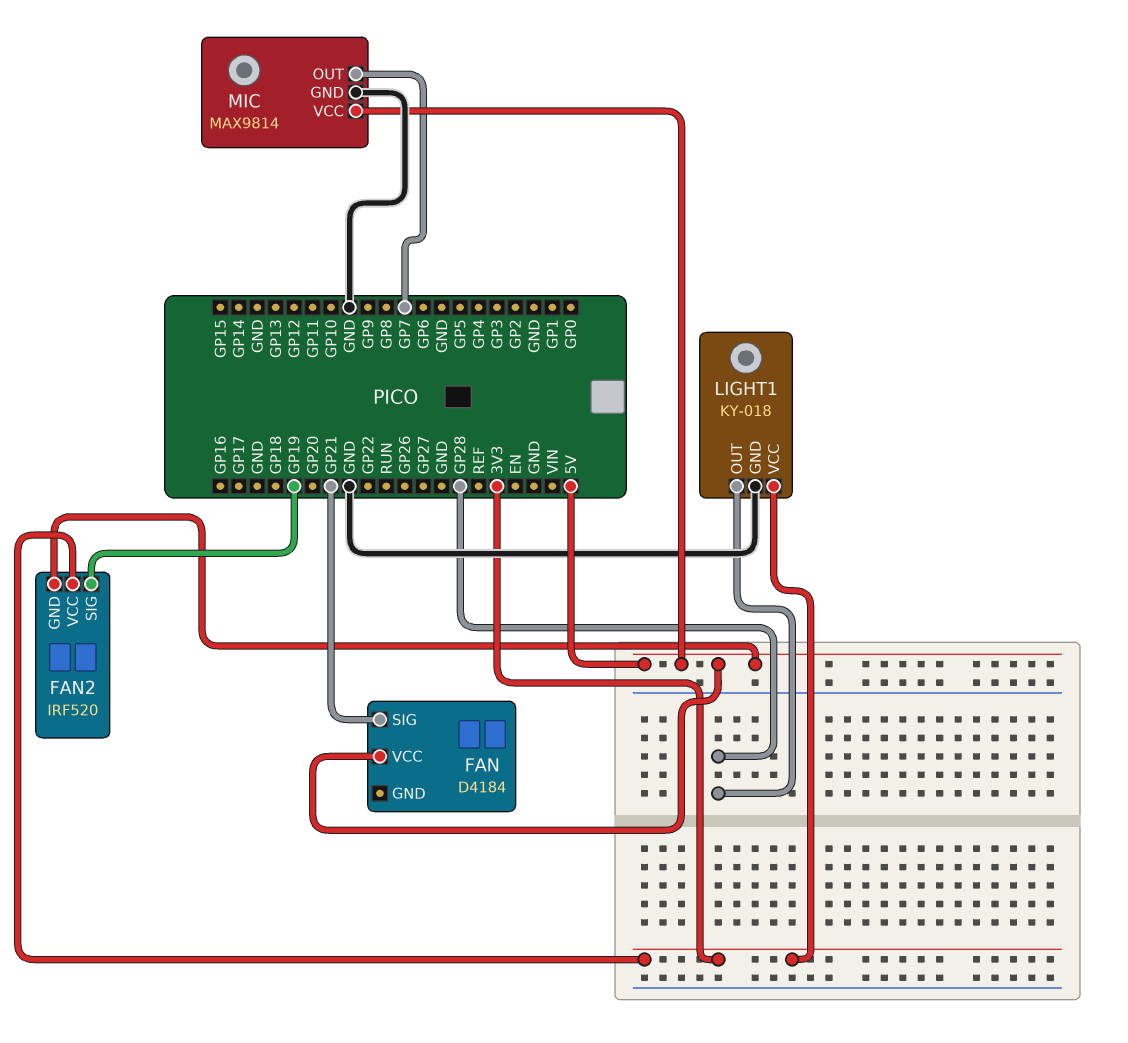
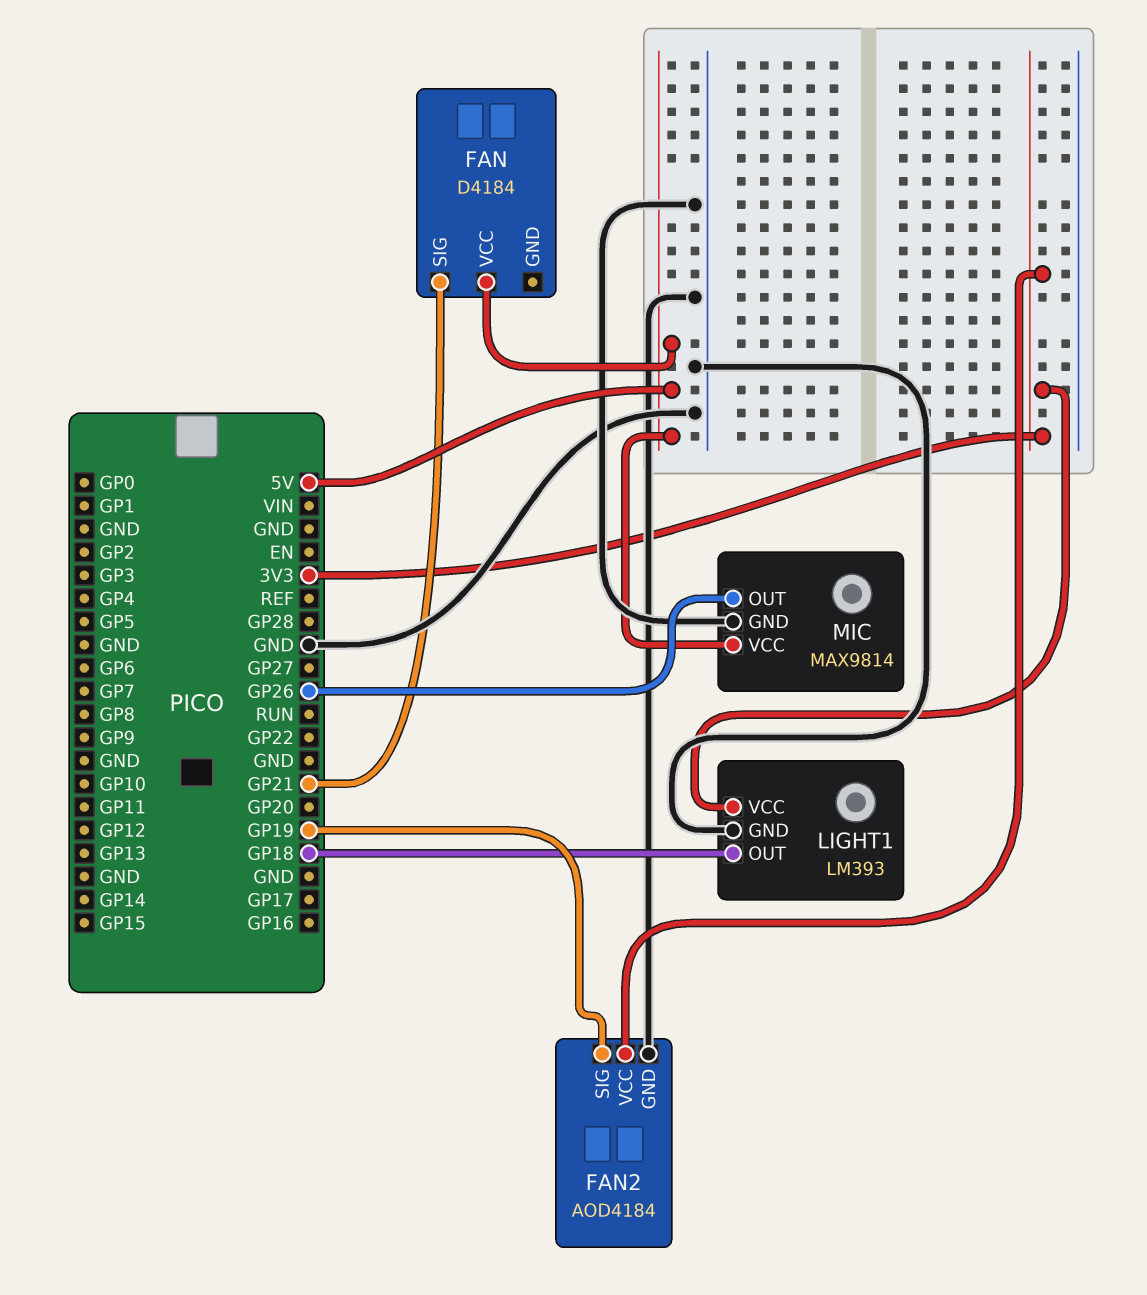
FAN2: IRF520 -> AOD4184
FAN2 pin GND: 5V -> GND
LIGHT1: KY-018 -> LM393
LIGHT1 pin OUT: GP28 -> GP18
MIC pin OUT: GP7 -> GP26

